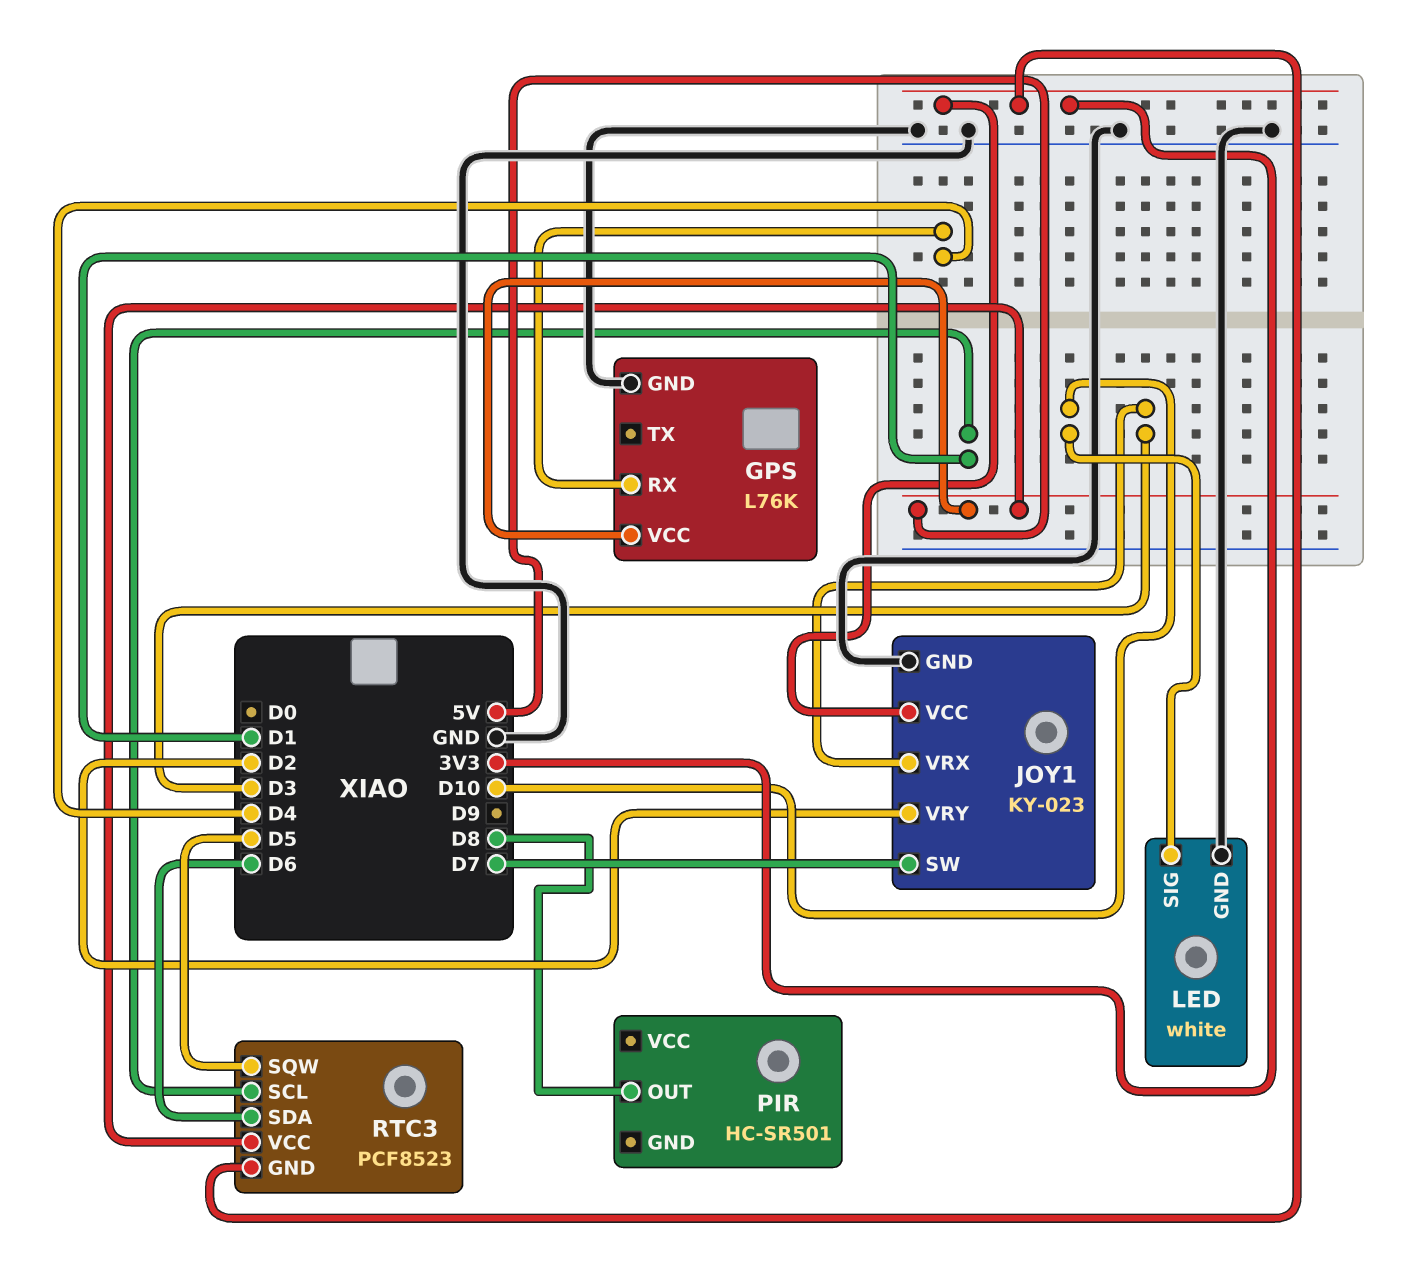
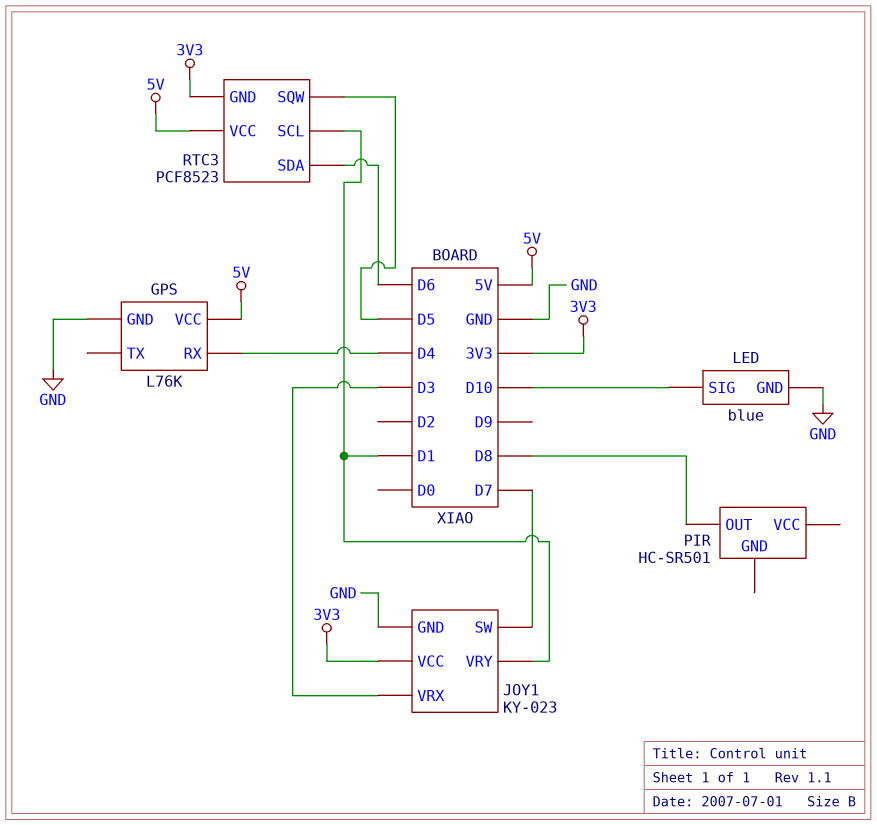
JOY1 pin VRY: D2 -> D1
LED: white -> blue

